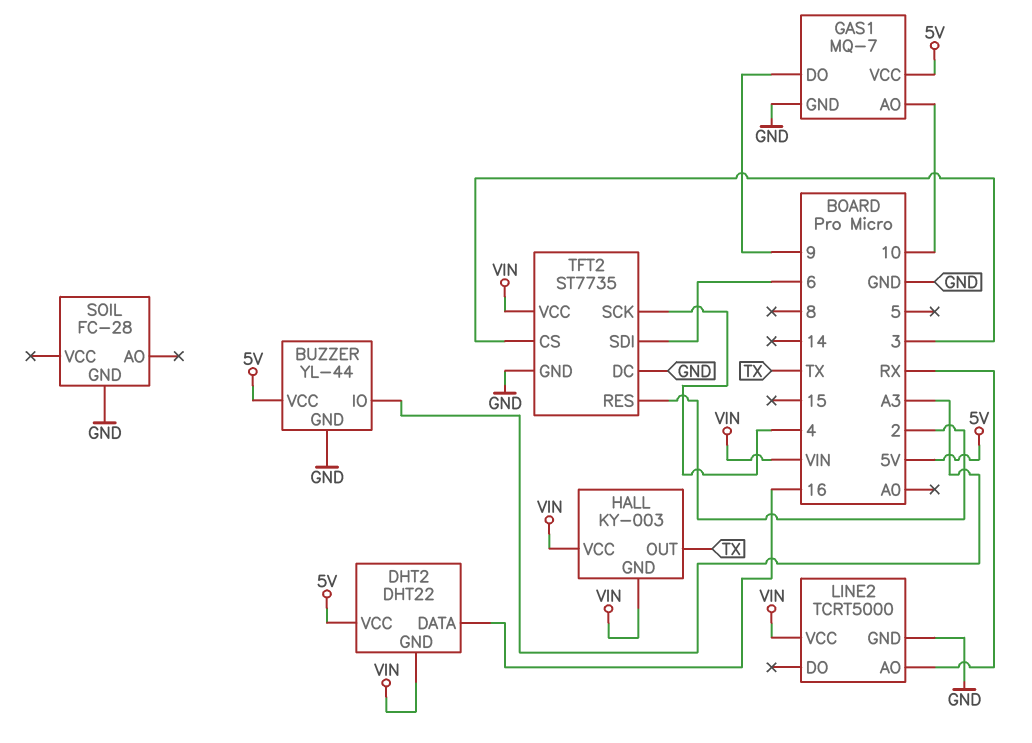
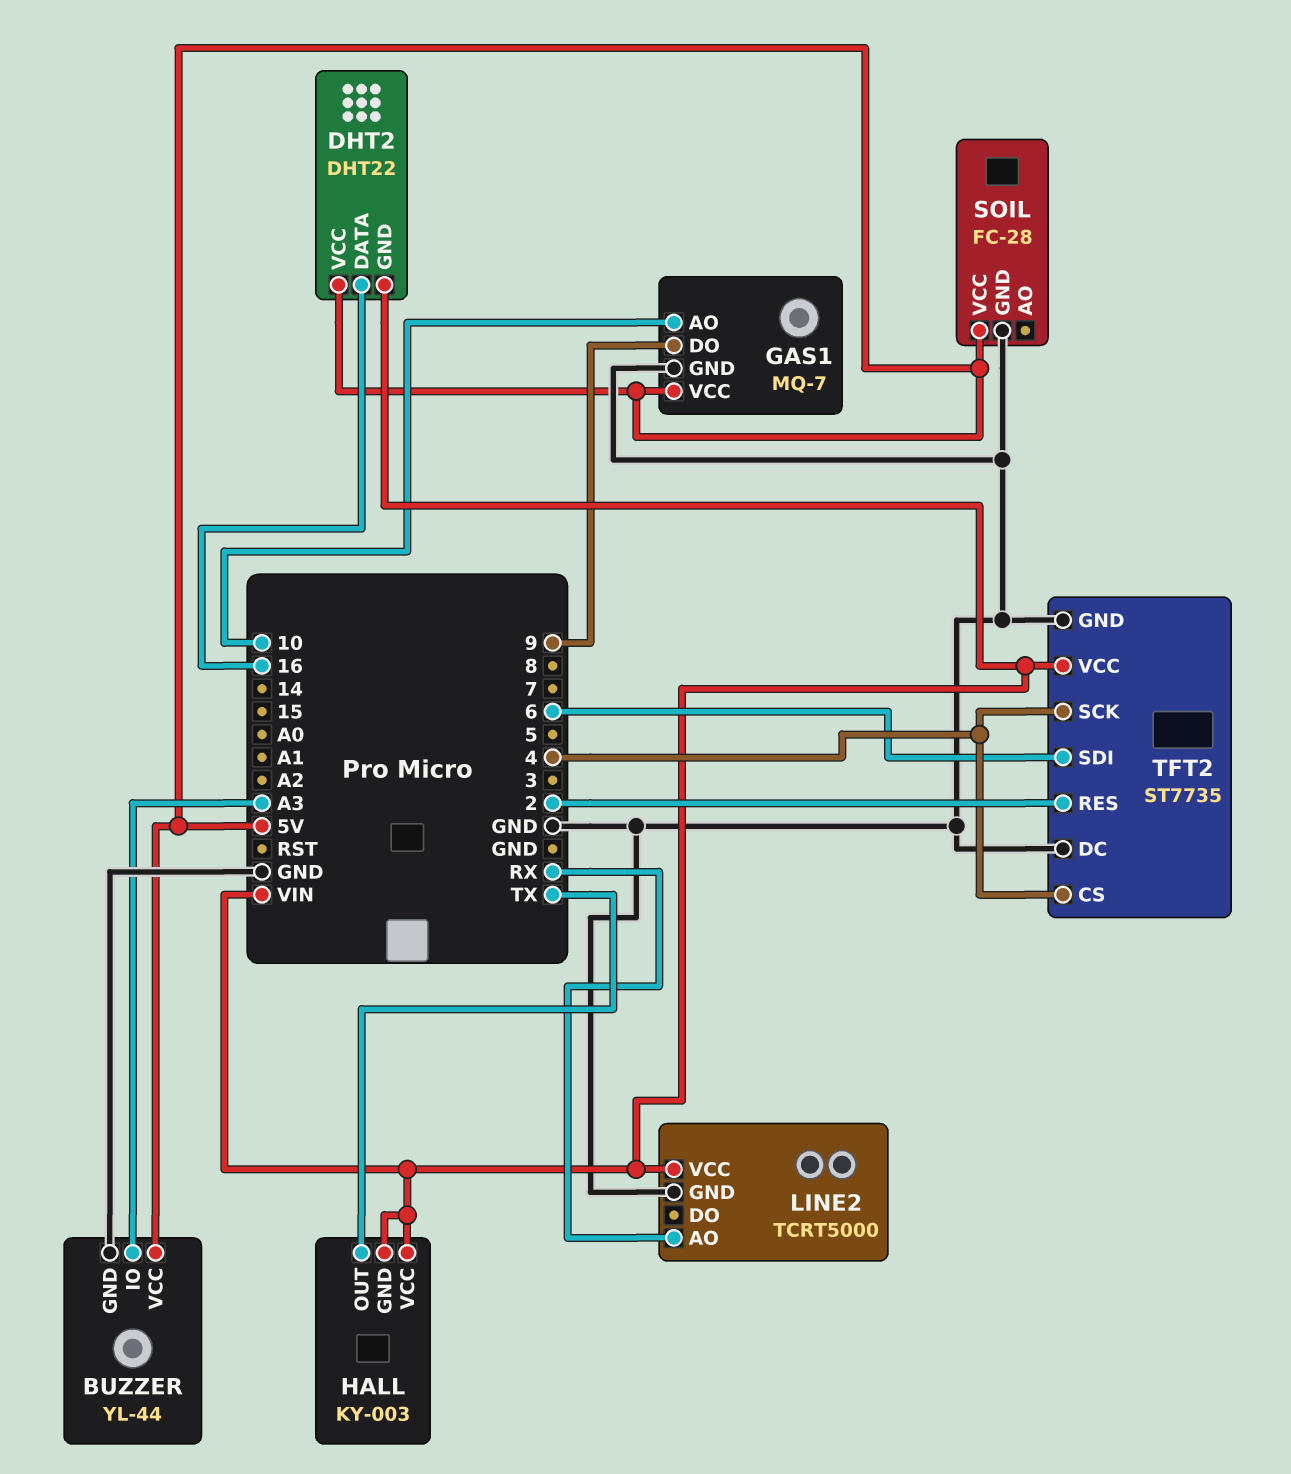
SOIL pin VCC: none -> 5V
TFT2 pin CS: 3 -> 4

